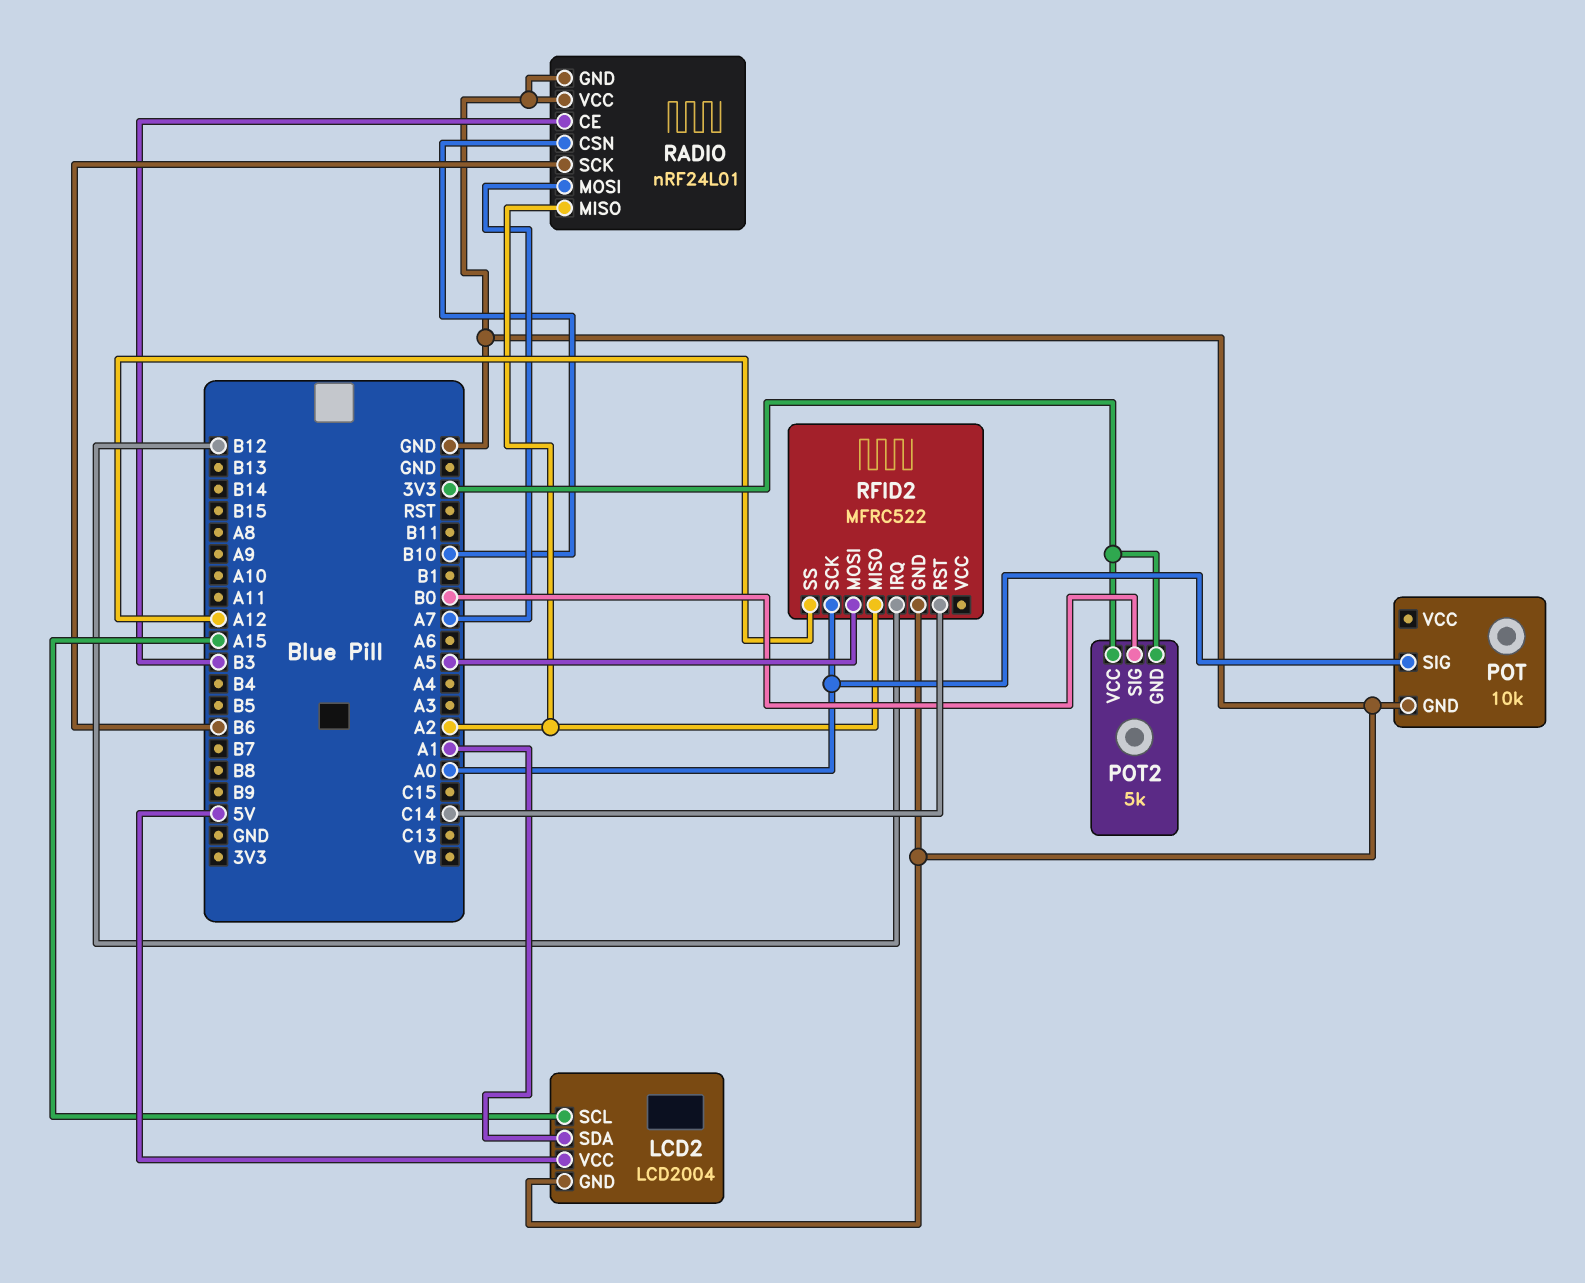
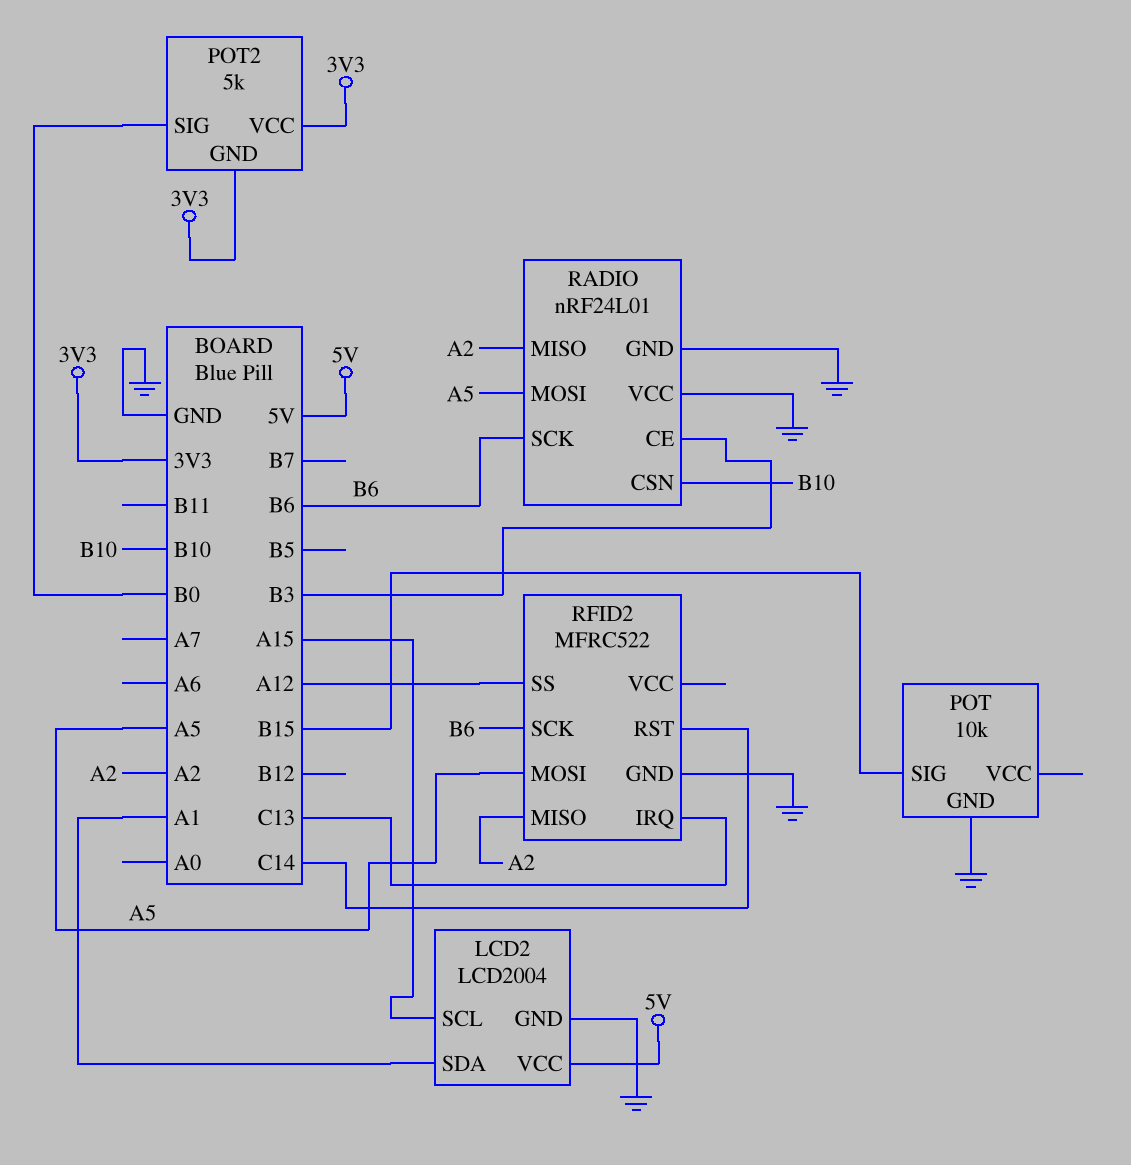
POT pin SIG: A0 -> B15
RADIO pin MOSI: A7 -> A5
RFID2 pin IRQ: B12 -> C13
RFID2 pin SCK: A0 -> B6

